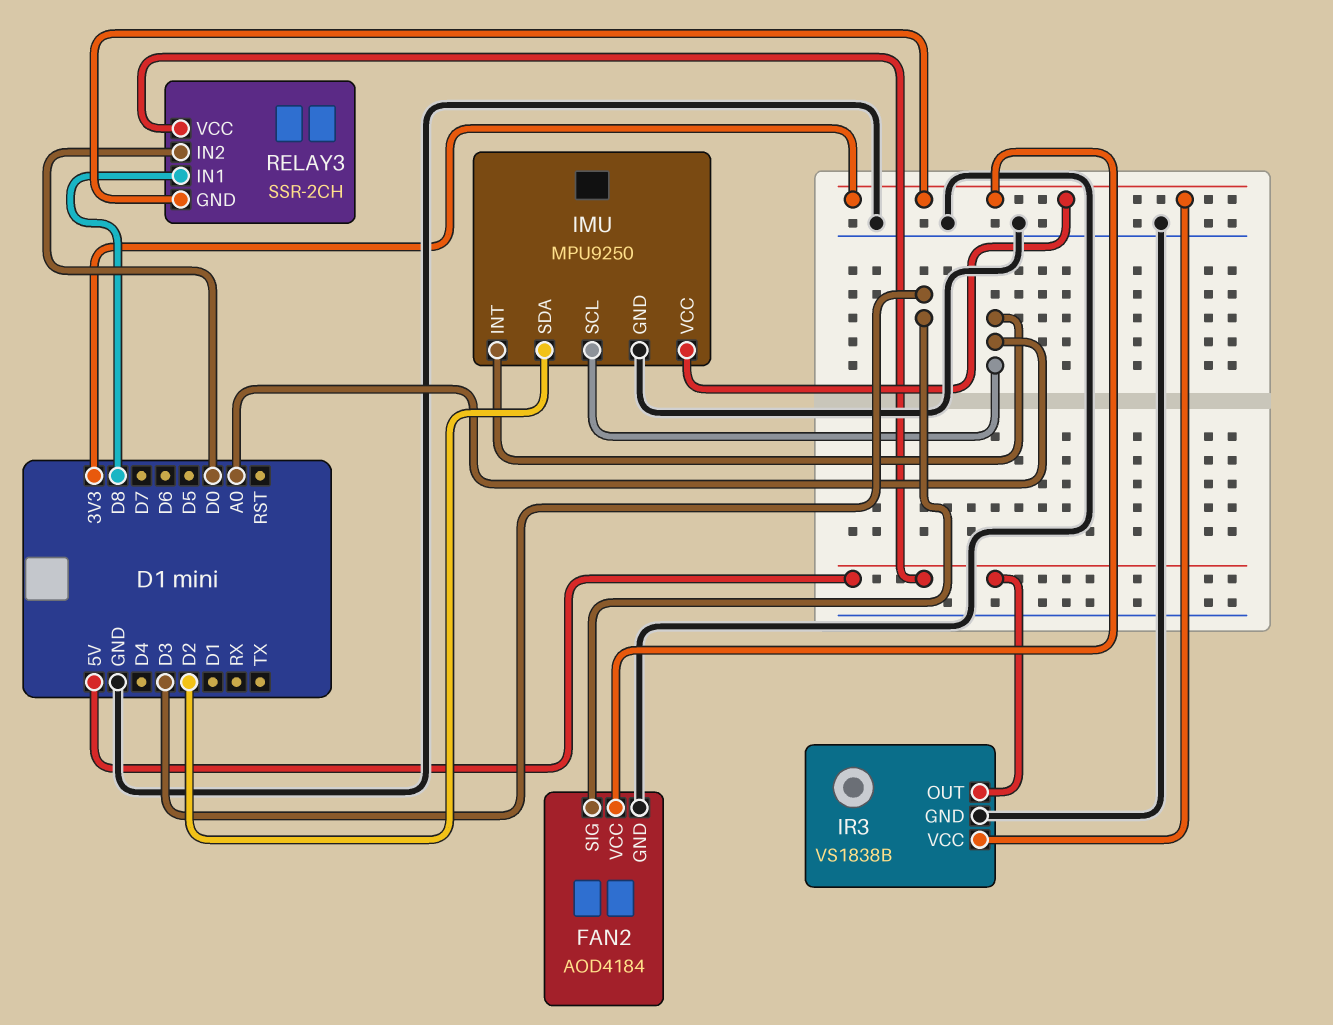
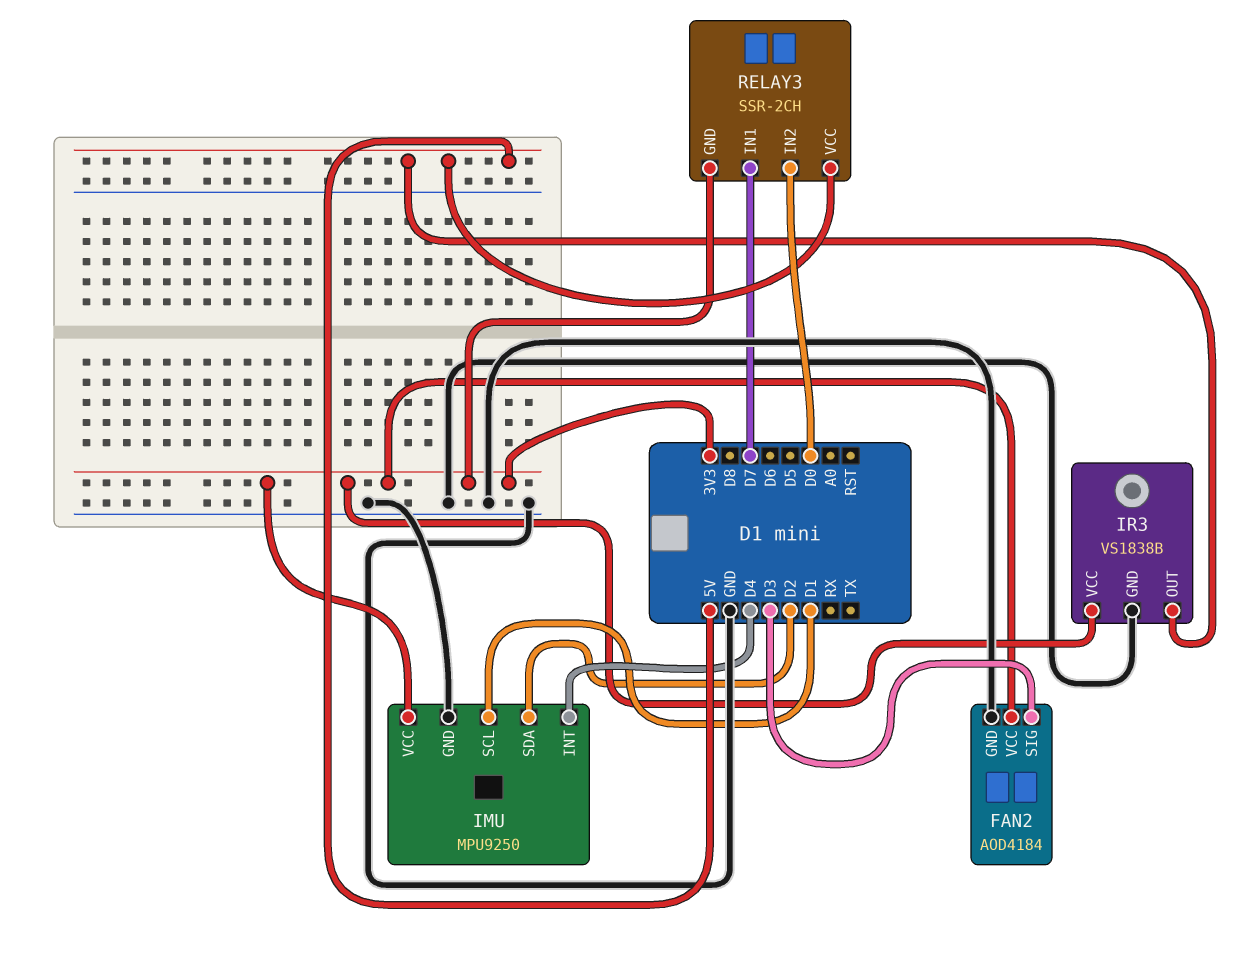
IMU pin INT: A0 -> D4
IMU pin SCL: A0 -> D1
RELAY3 pin IN1: D8 -> D7

